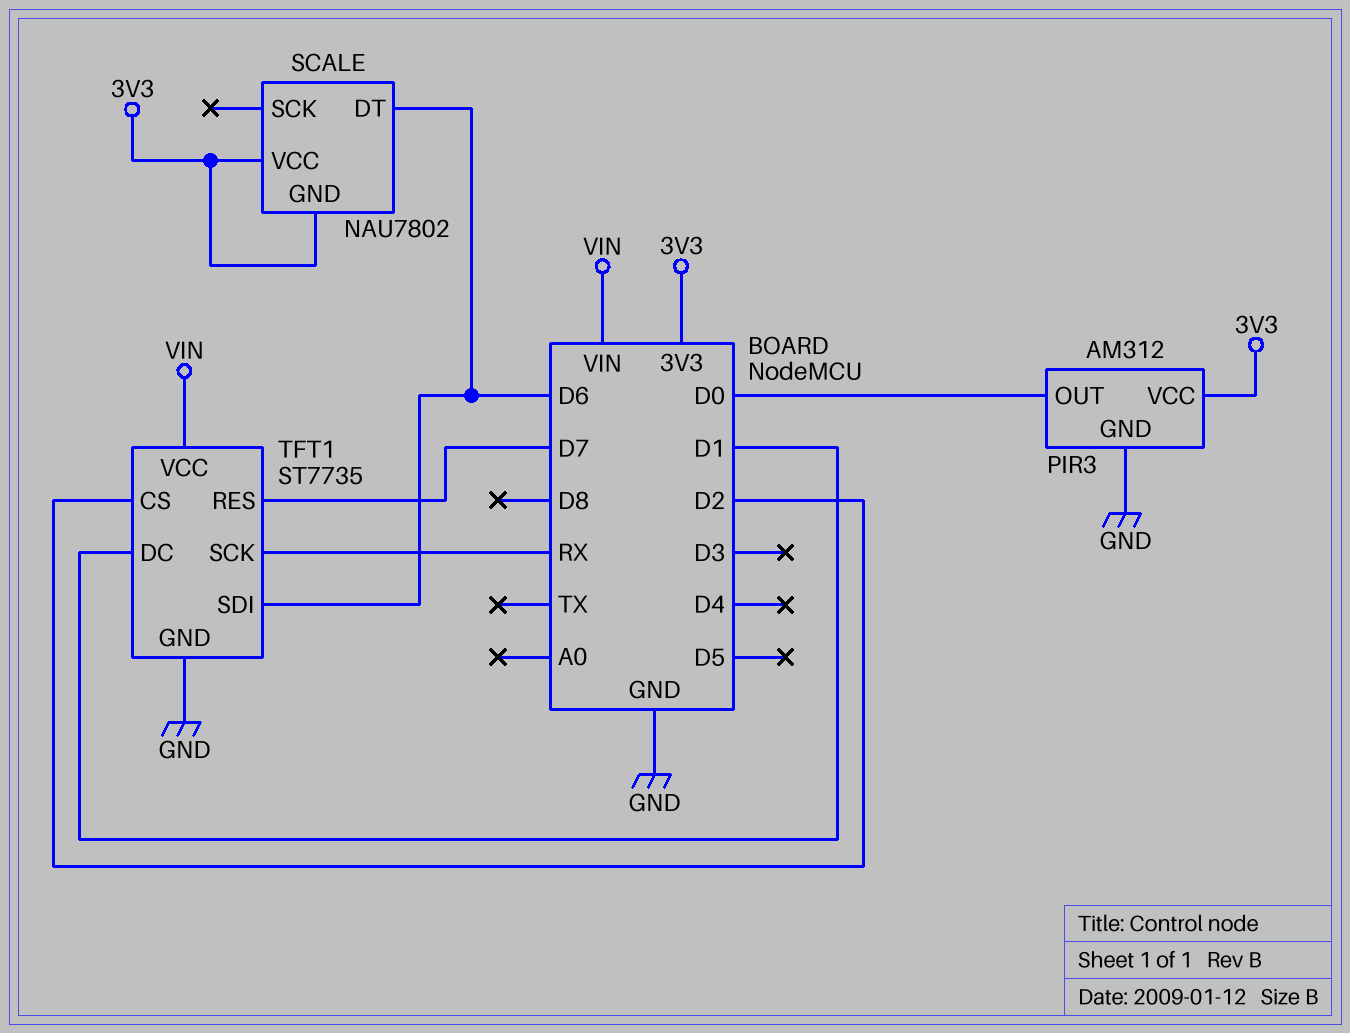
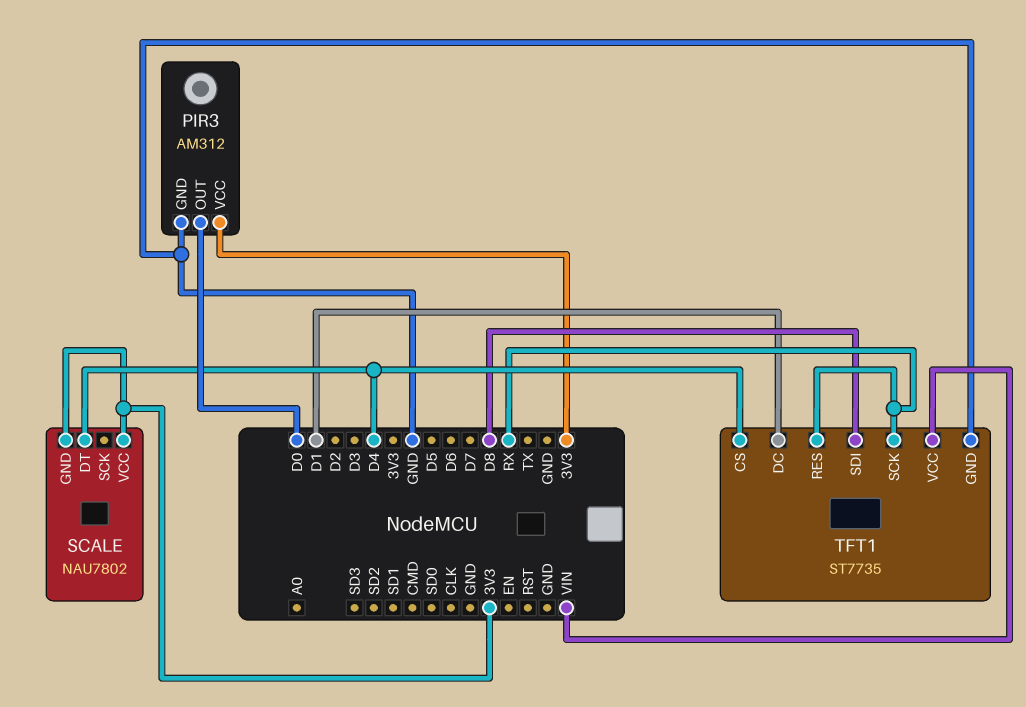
SCALE pin DT: D6 -> D4
TFT1 pin CS: D2 -> D4
TFT1 pin RES: D7 -> RX
TFT1 pin SDI: D6 -> D8

